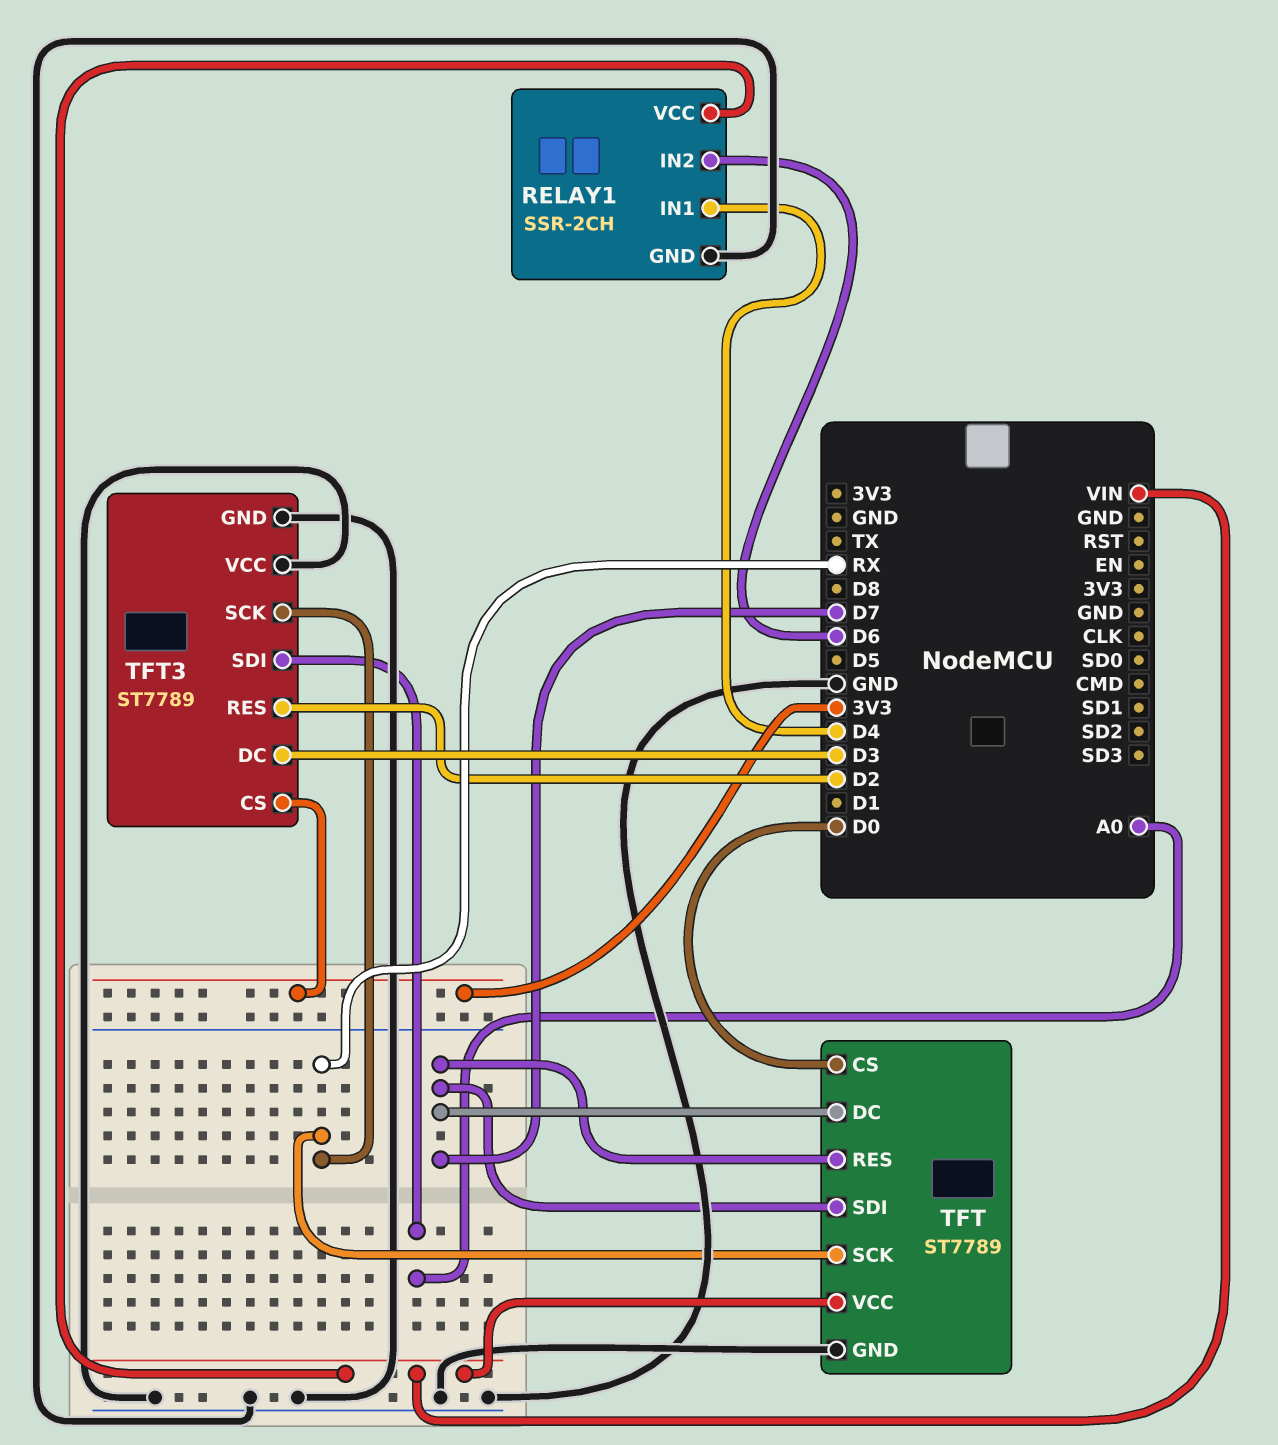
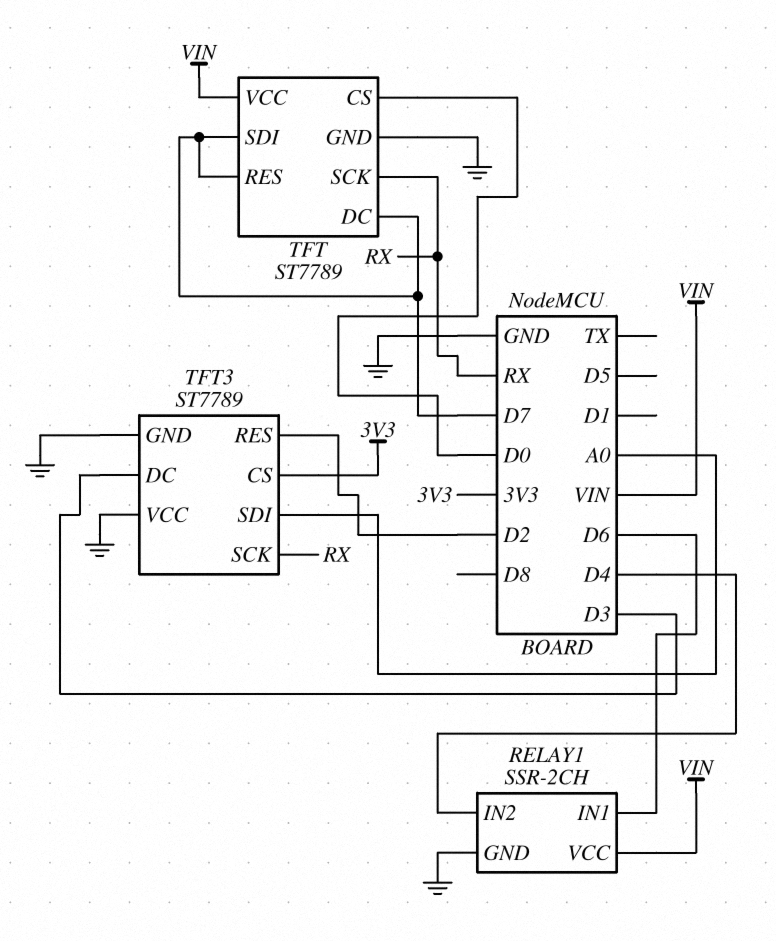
RELAY1 pin IN1: D4 -> D6
RELAY1 pin IN2: D6 -> D4

